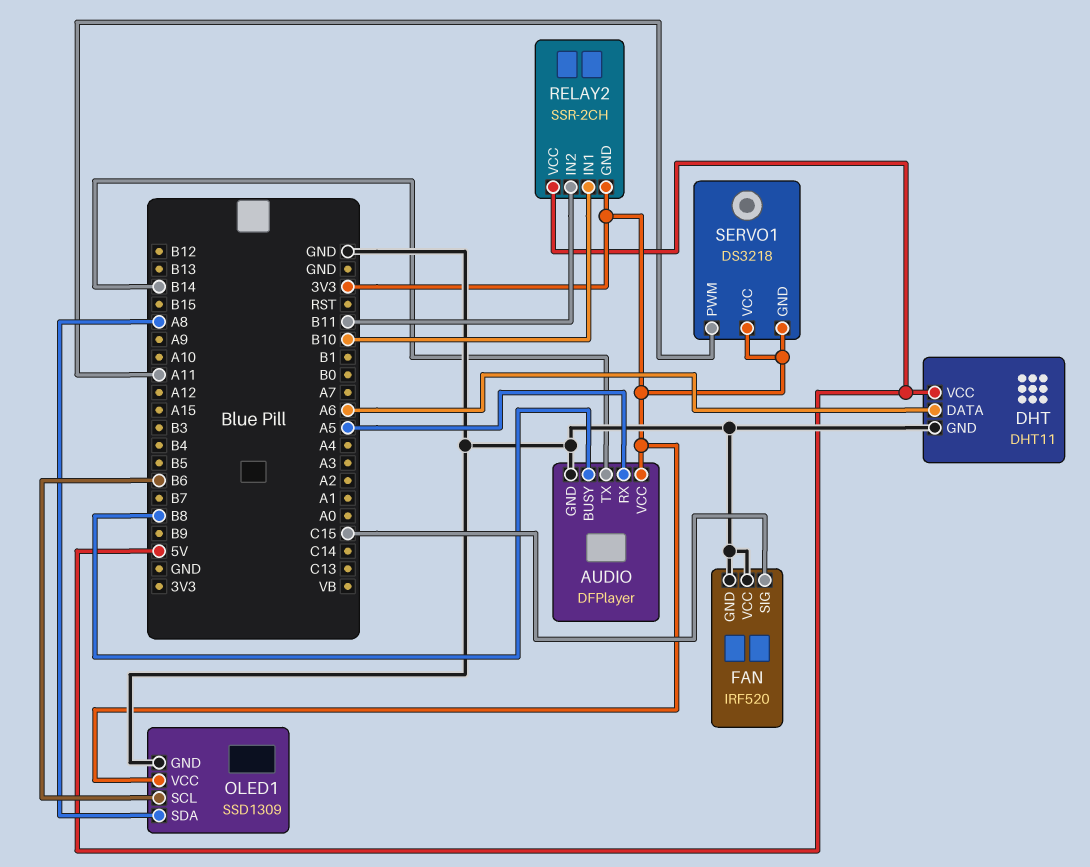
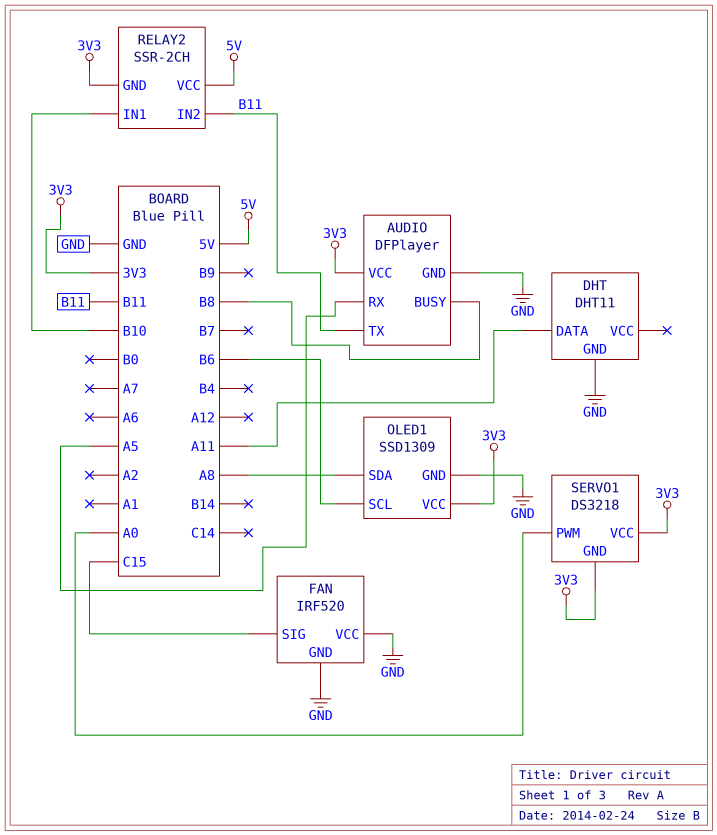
AUDIO pin TX: B14 -> B11
DHT pin DATA: A6 -> A11
DHT pin VCC: 5V -> none
SERVO1 pin PWM: A11 -> A0

